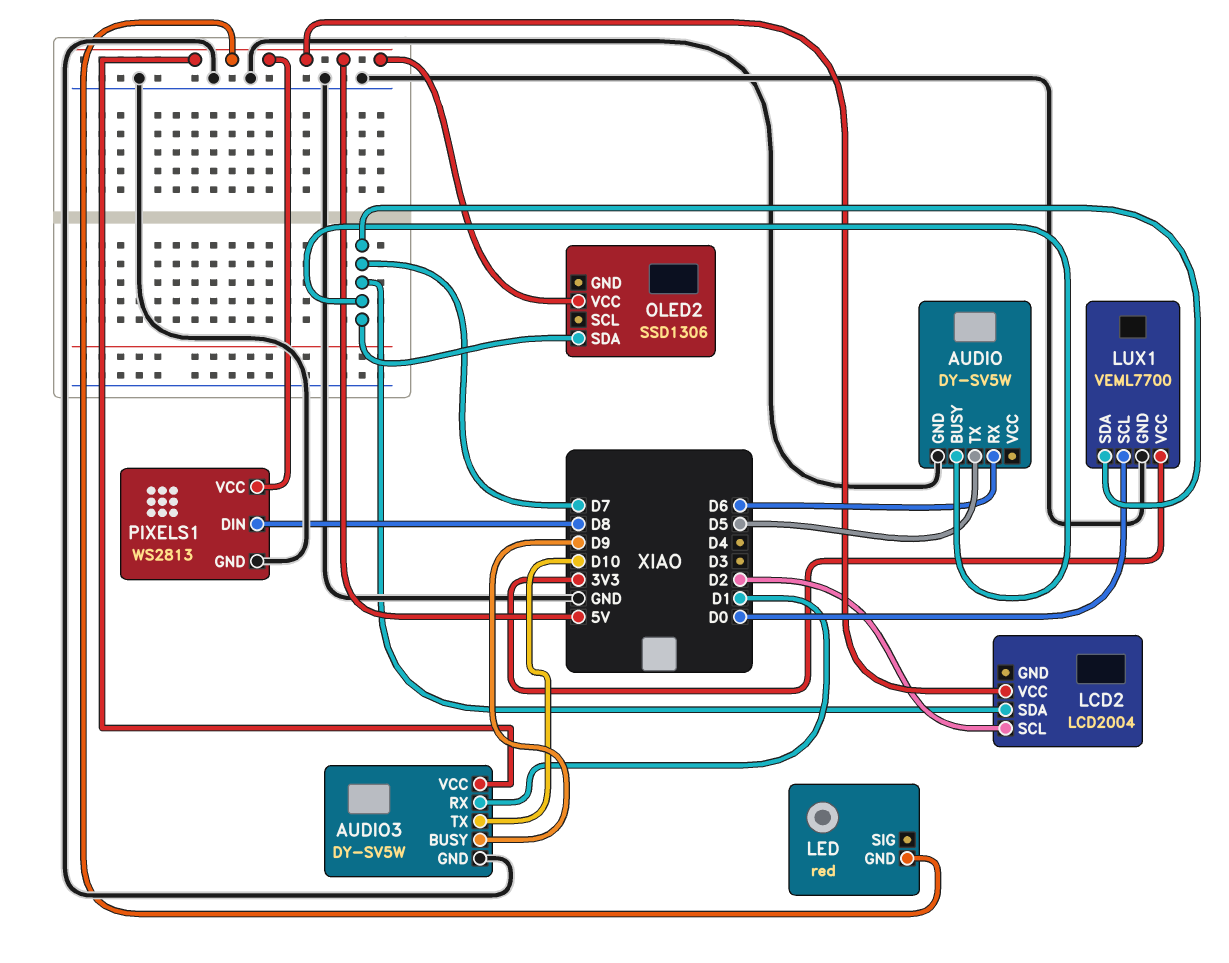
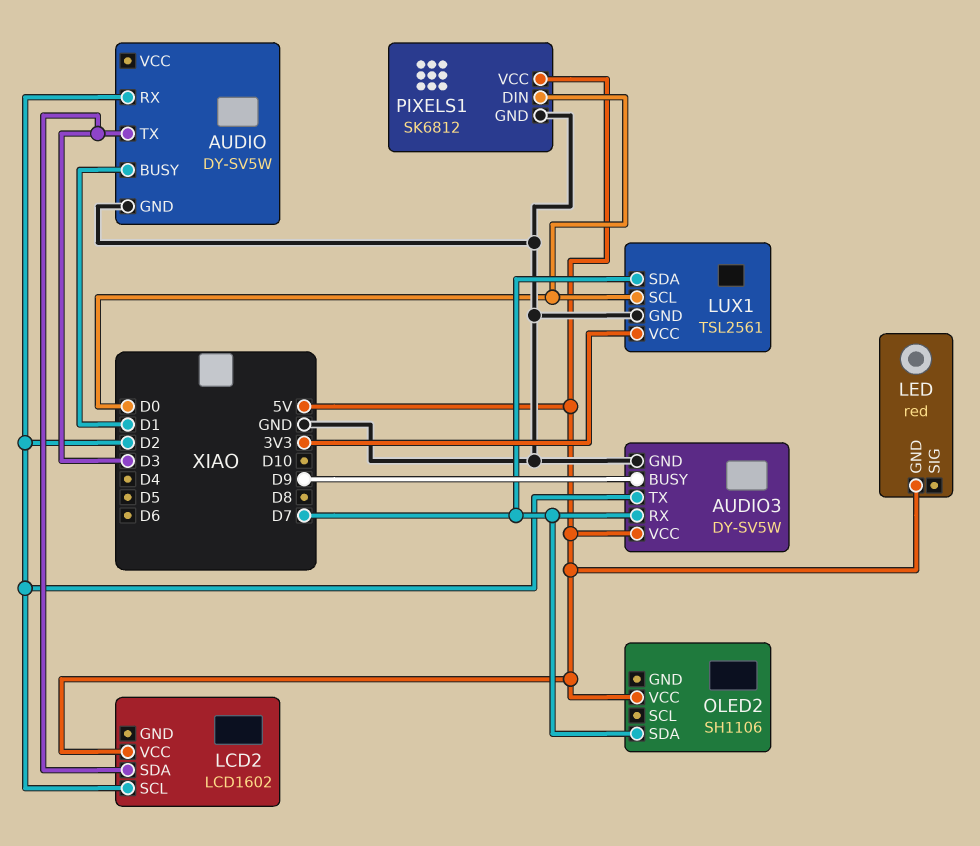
AUDIO pin BUSY: D7 -> D1
AUDIO pin RX: D6 -> D2
AUDIO pin TX: D5 -> D3
AUDIO3 pin RX: D1 -> D7
AUDIO3 pin TX: D10 -> D2
LCD2: LCD2004 -> LCD1602
LCD2 pin SDA: D7 -> D3
LUX1: VEML7700 -> TSL2561
OLED2: SSD1306 -> SH1106
PIXELS1: WS2813 -> SK6812
PIXELS1 pin DIN: D8 -> D0

